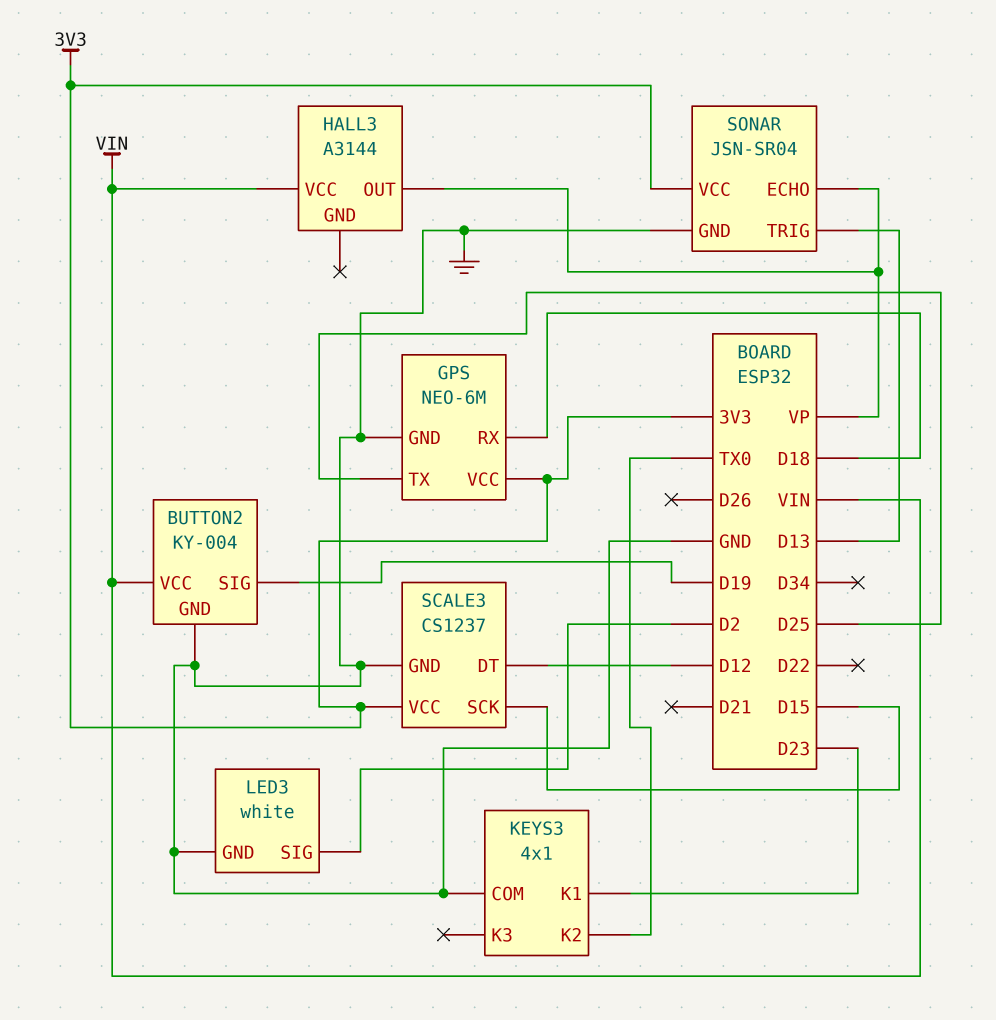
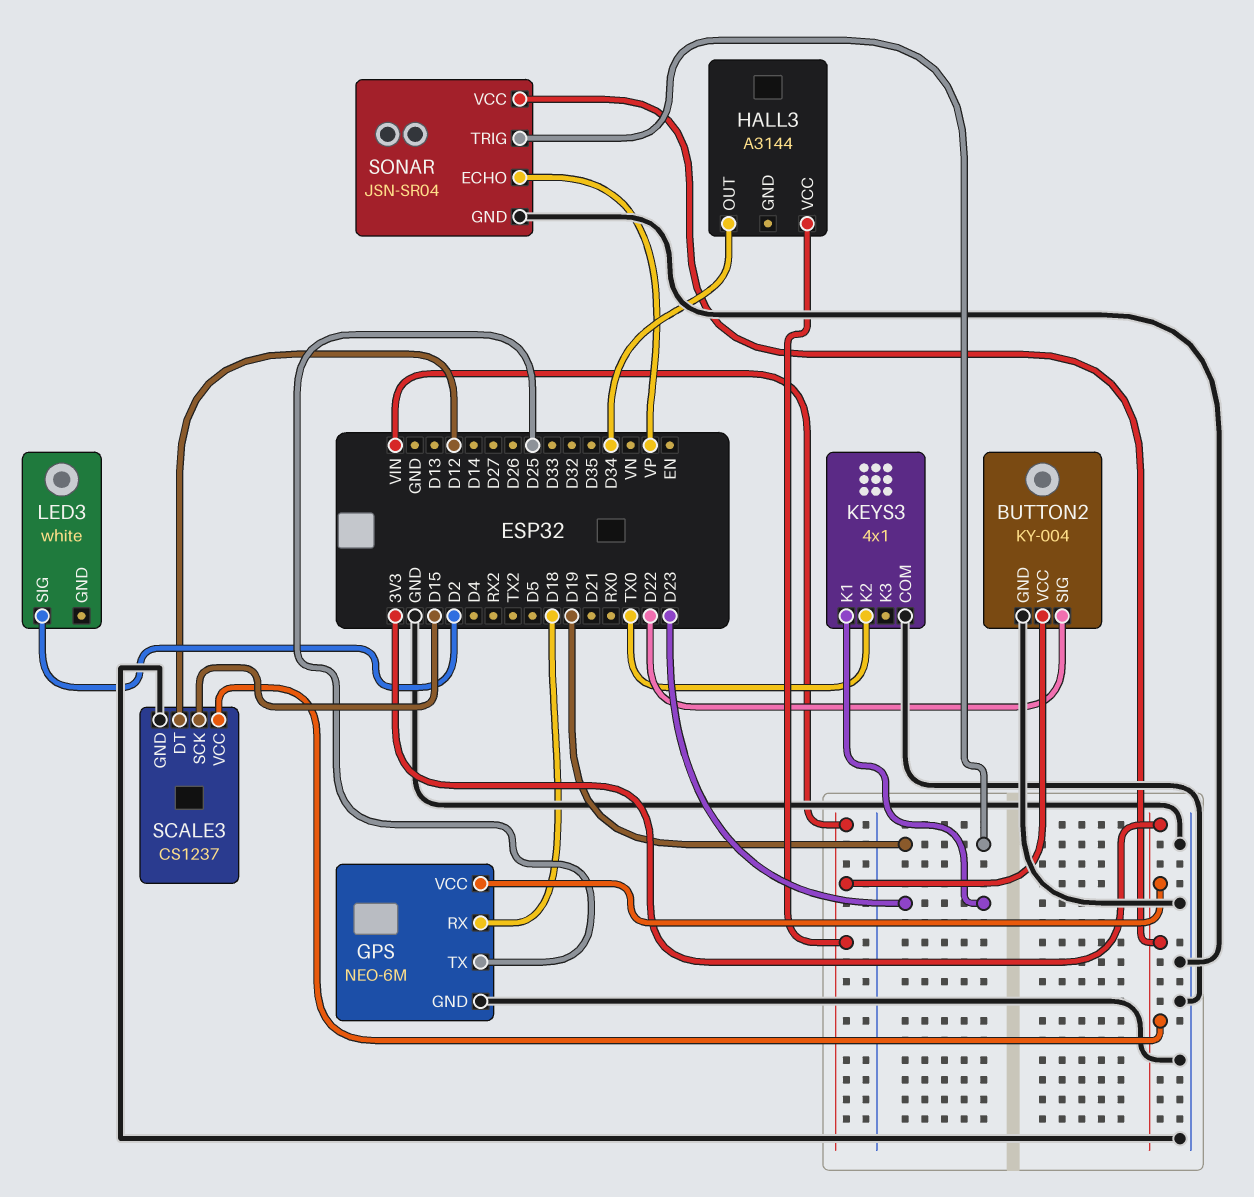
BUTTON2 pin SIG: D19 -> D22
HALL3 pin OUT: VP -> D34
LED3 pin GND: GND -> none
SONAR pin TRIG: D13 -> D19

